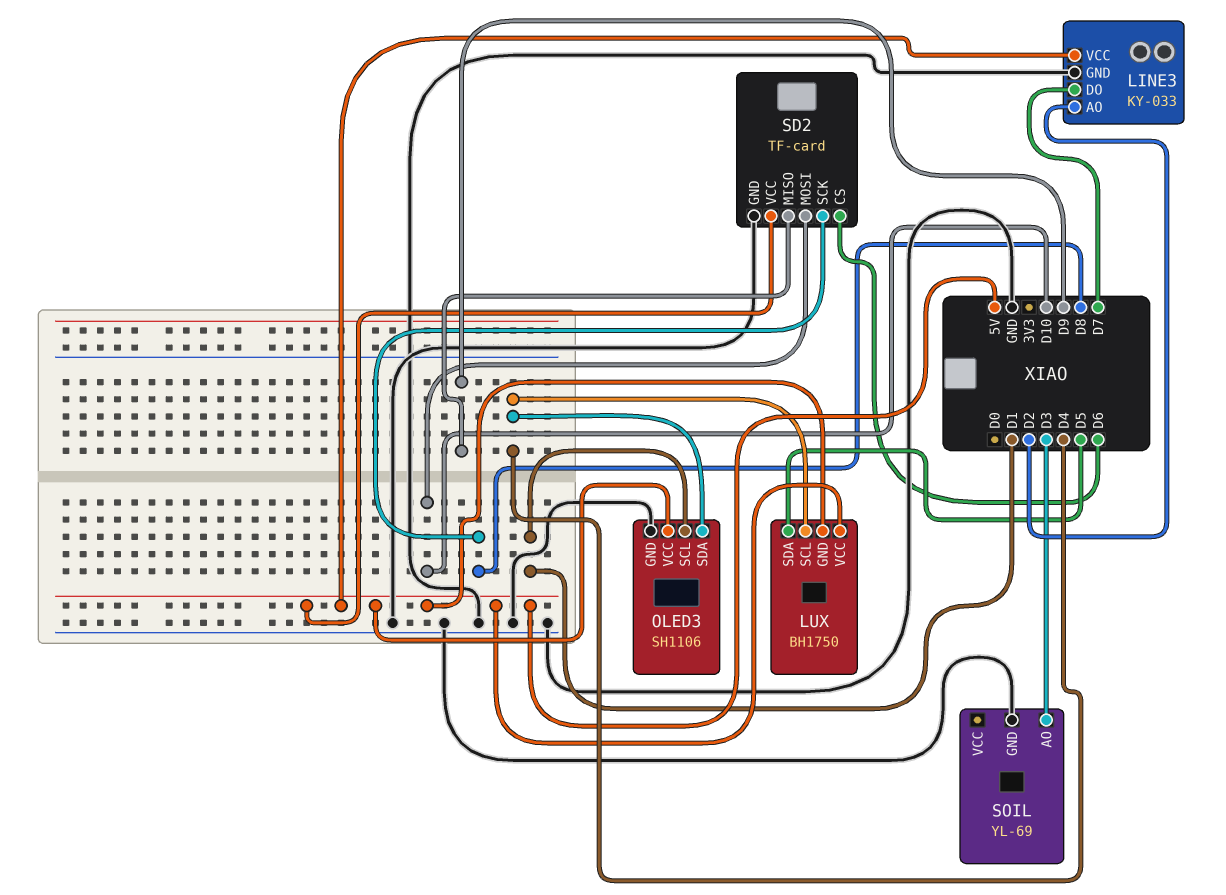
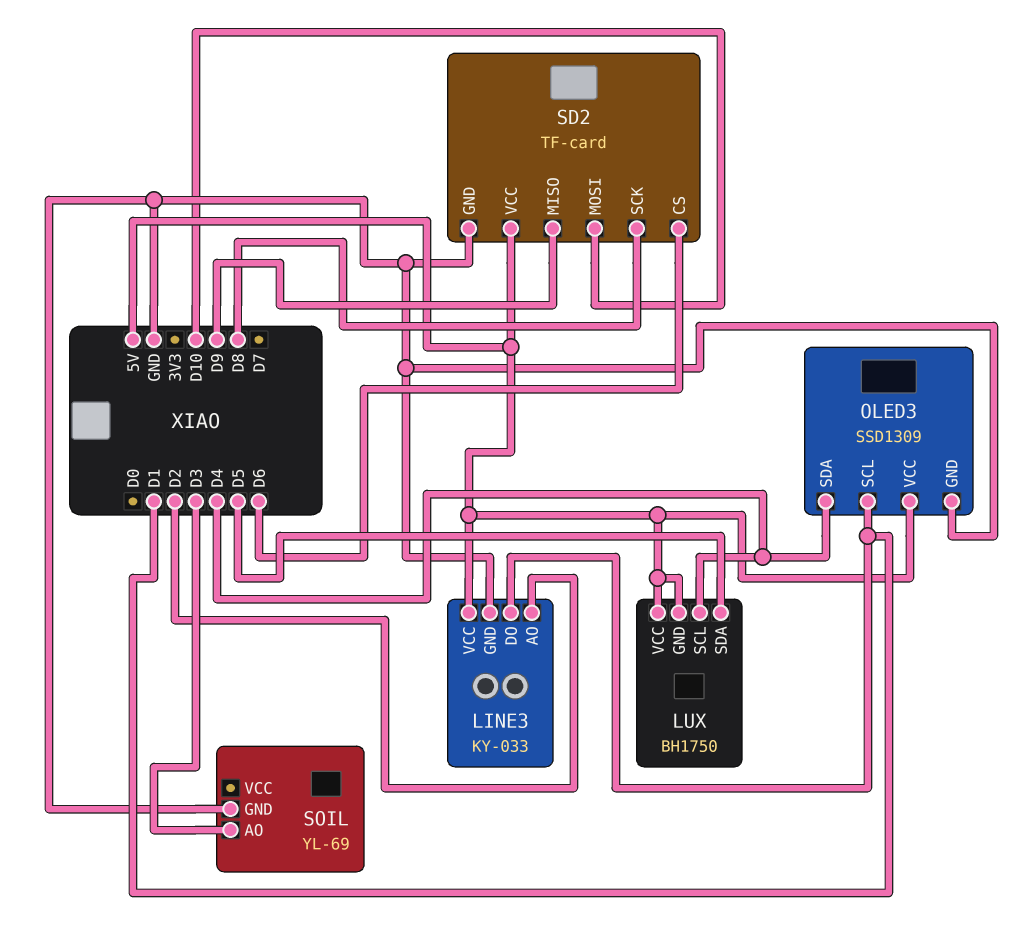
LINE3 pin DO: D7 -> D1
OLED3: SH1106 -> SSD1309

